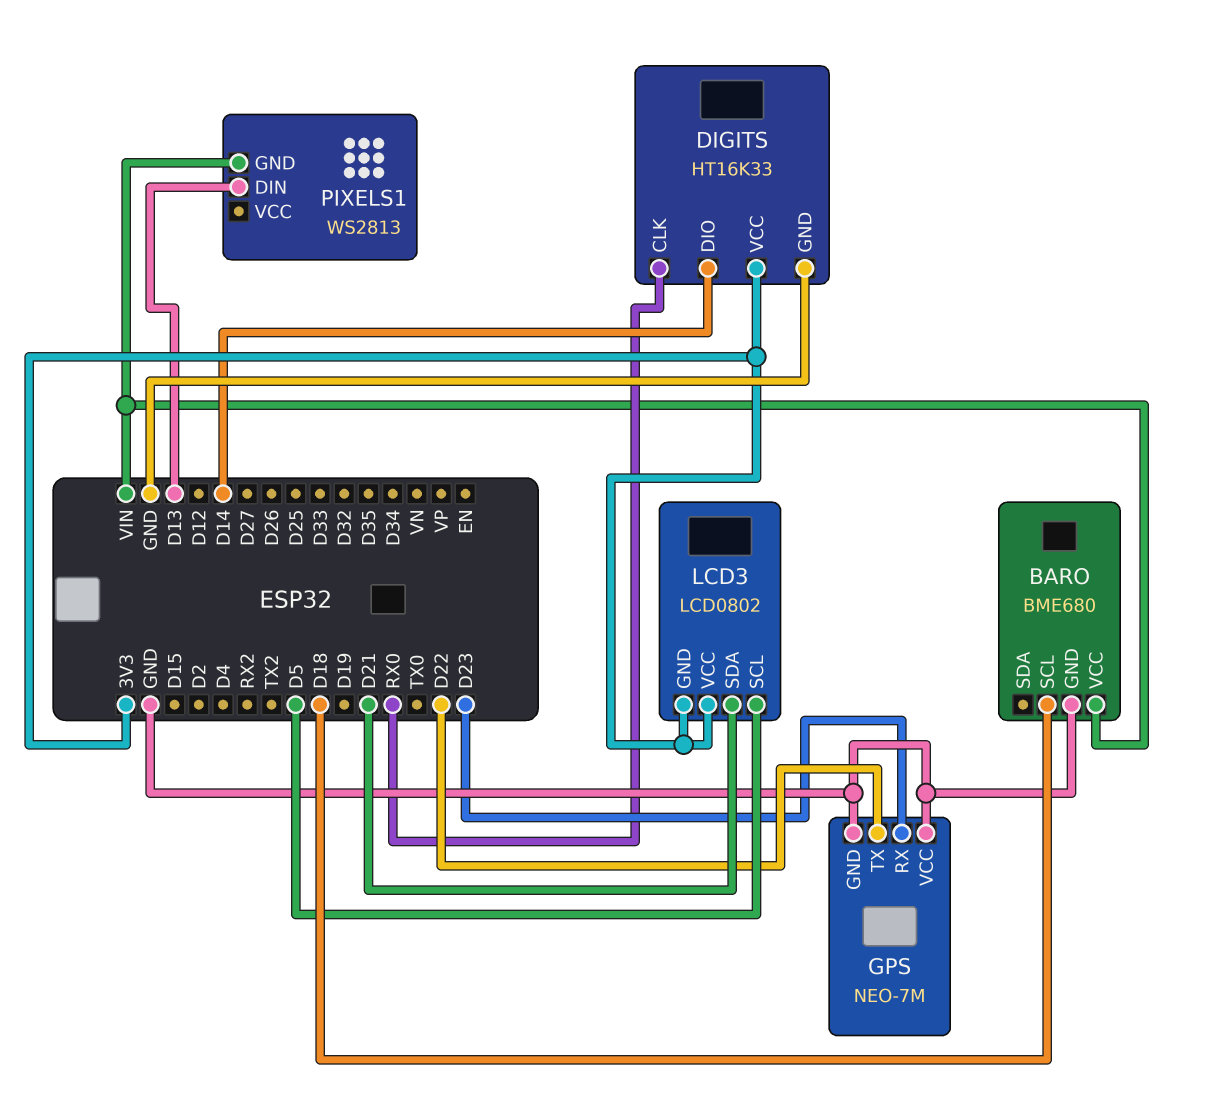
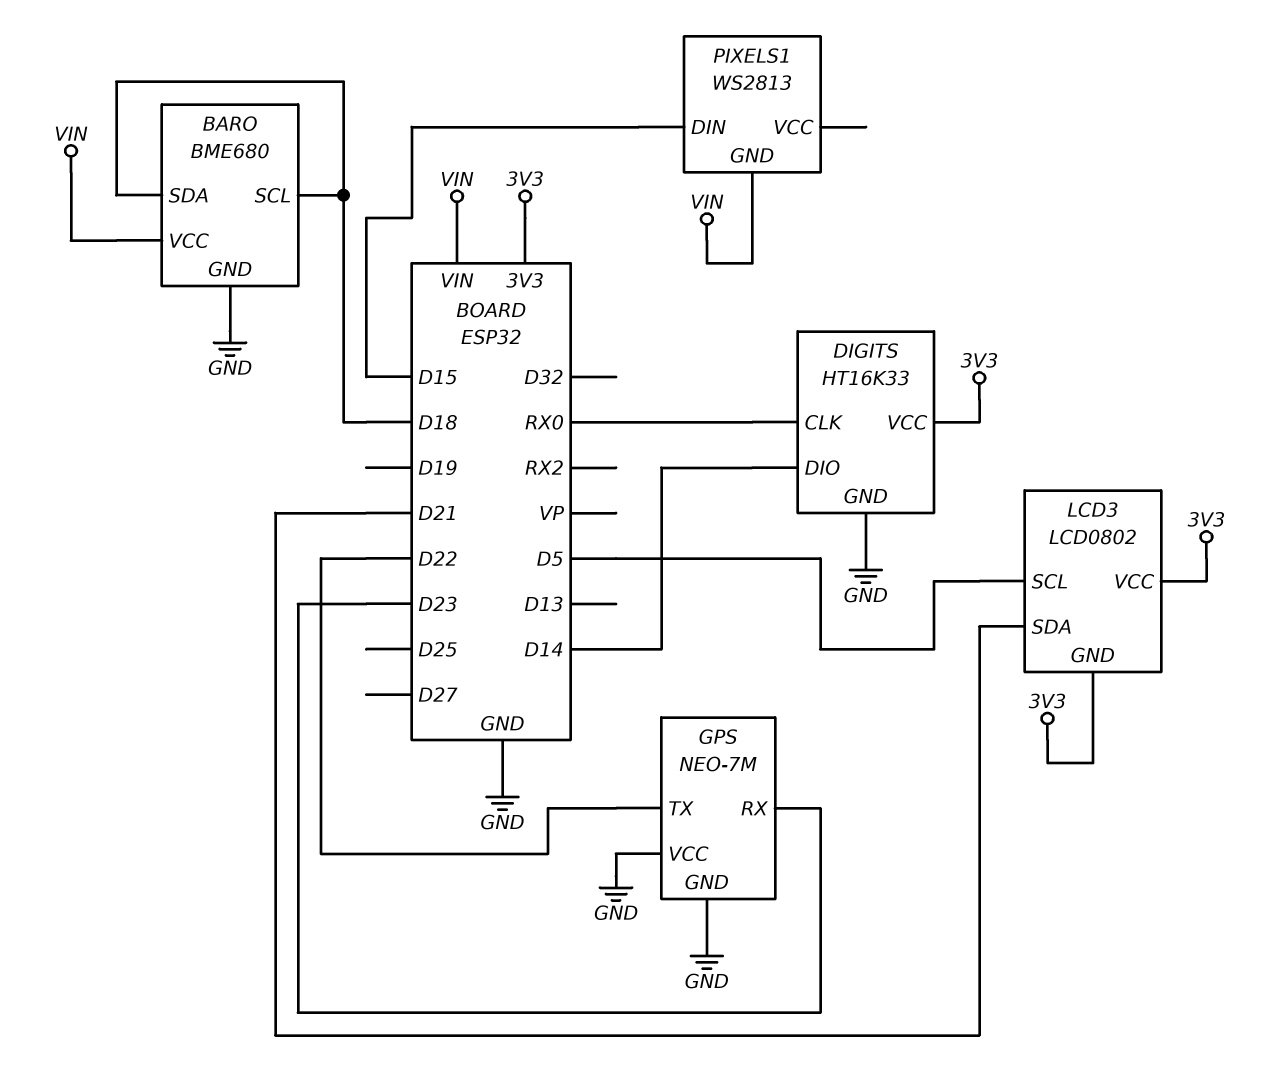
BARO pin SDA: none -> D18
PIXELS1 pin DIN: D13 -> D15

